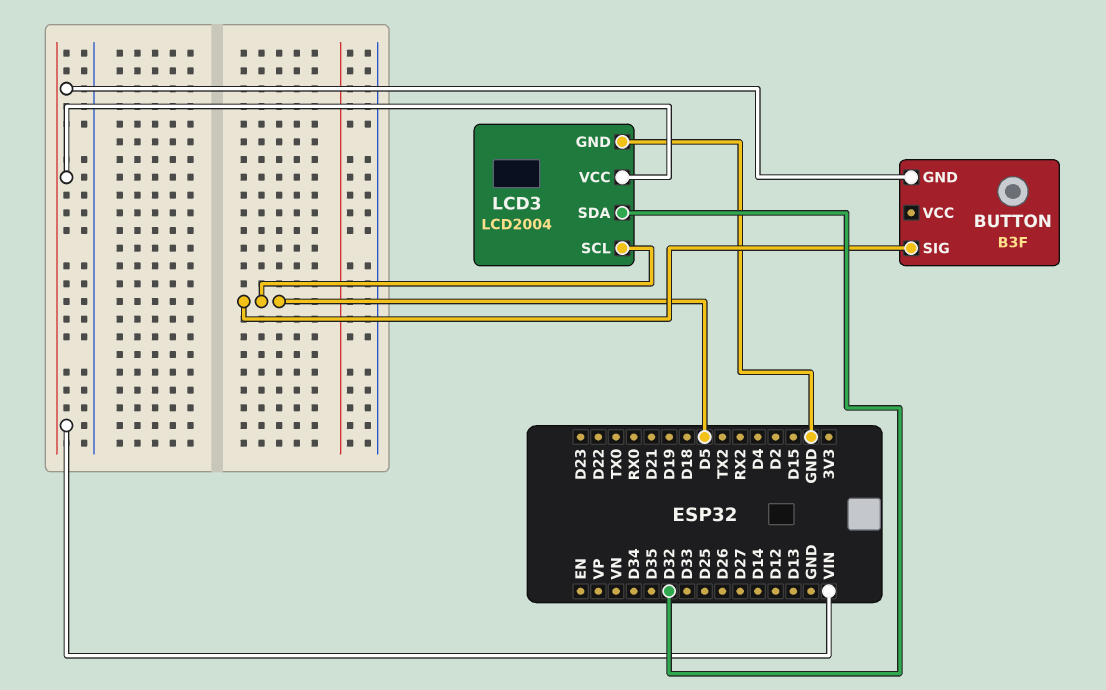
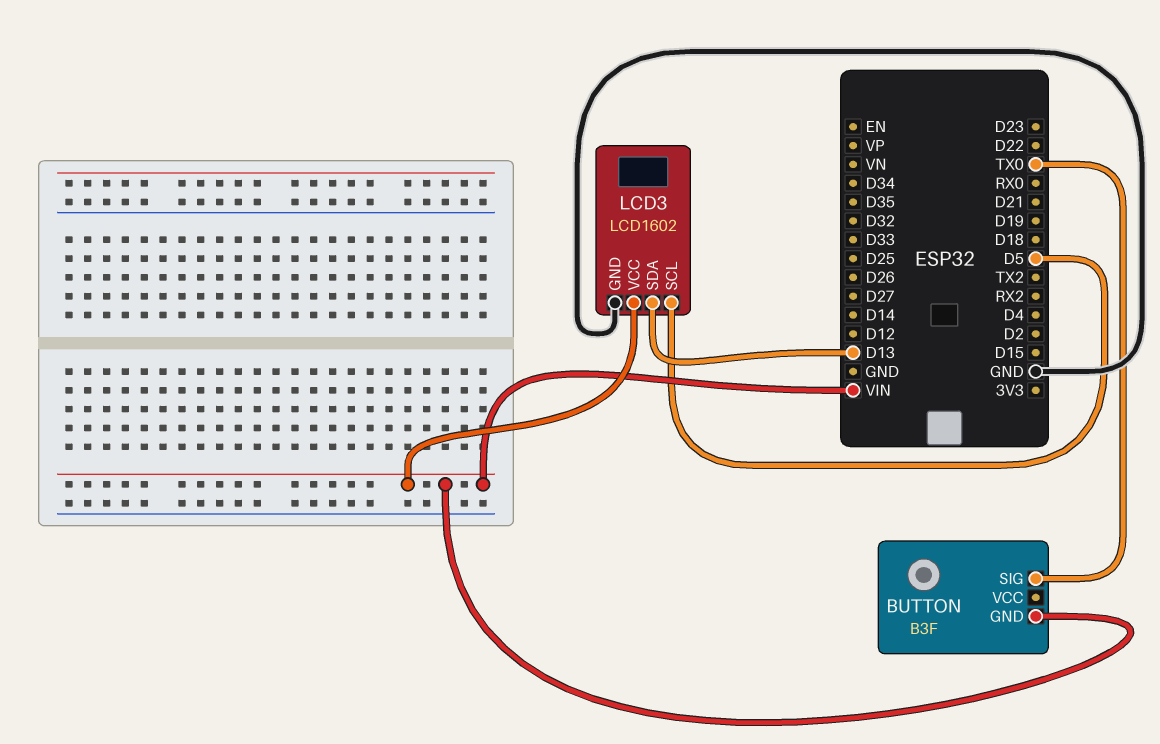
BUTTON pin SIG: D5 -> TX0
LCD3: LCD2004 -> LCD1602
LCD3 pin SDA: D32 -> D13

